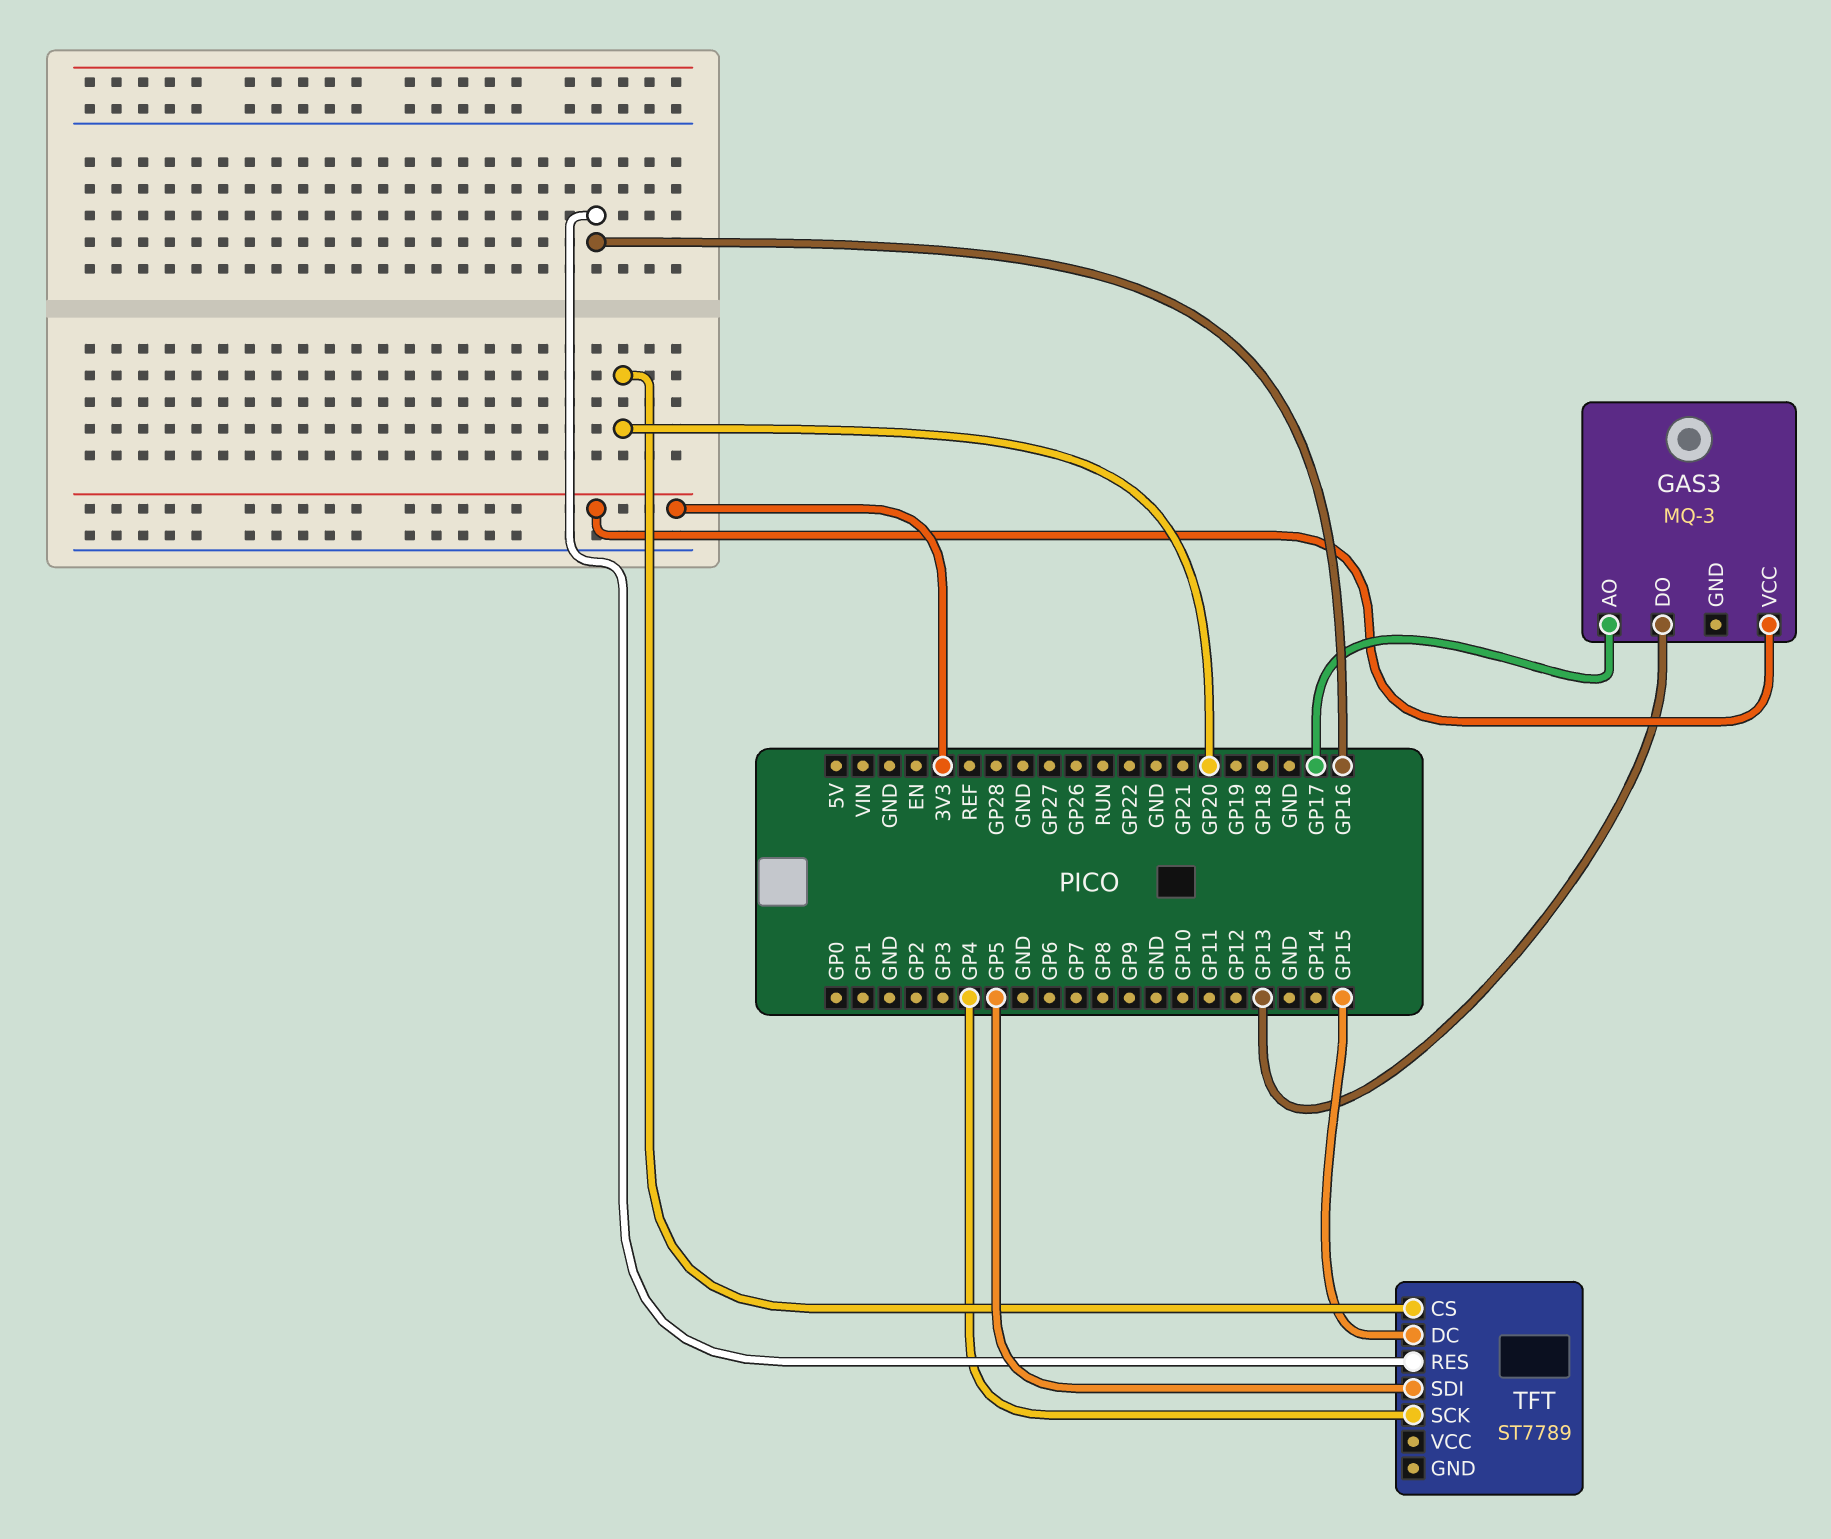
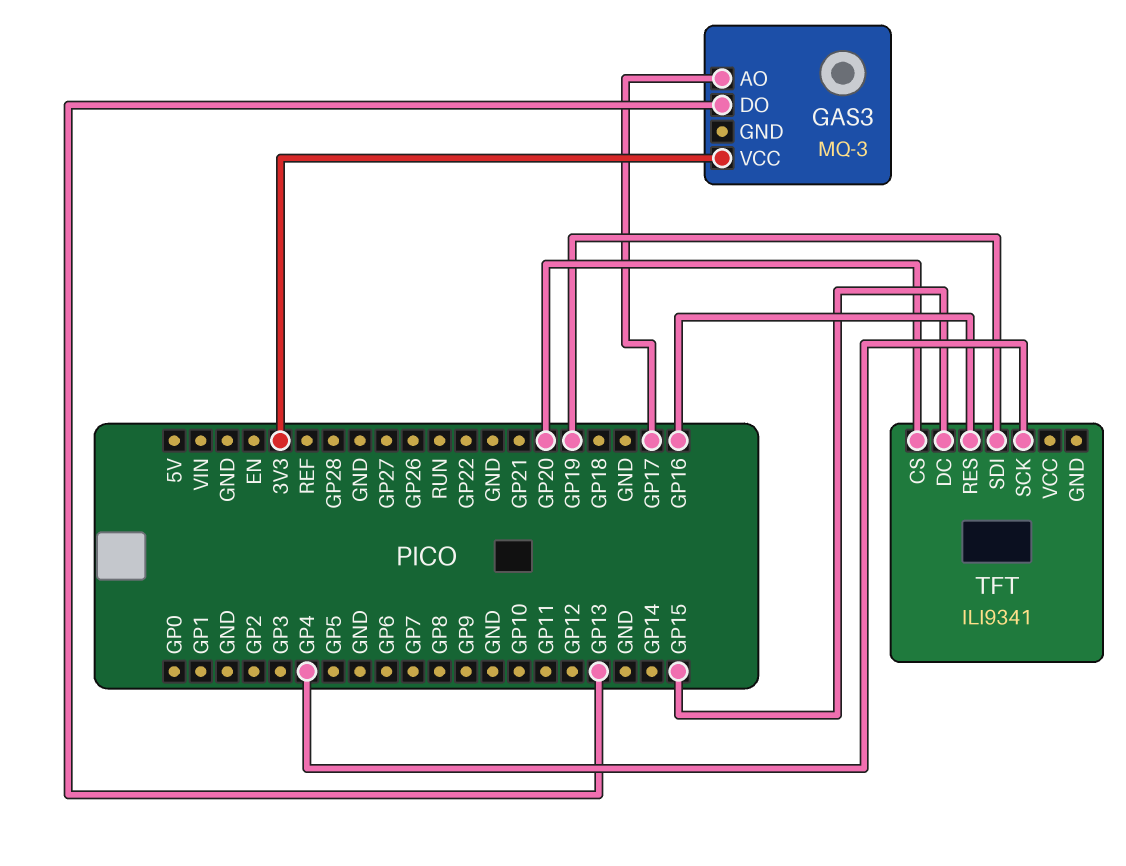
TFT: ST7789 -> ILI9341
TFT pin SDI: GP5 -> GP19

